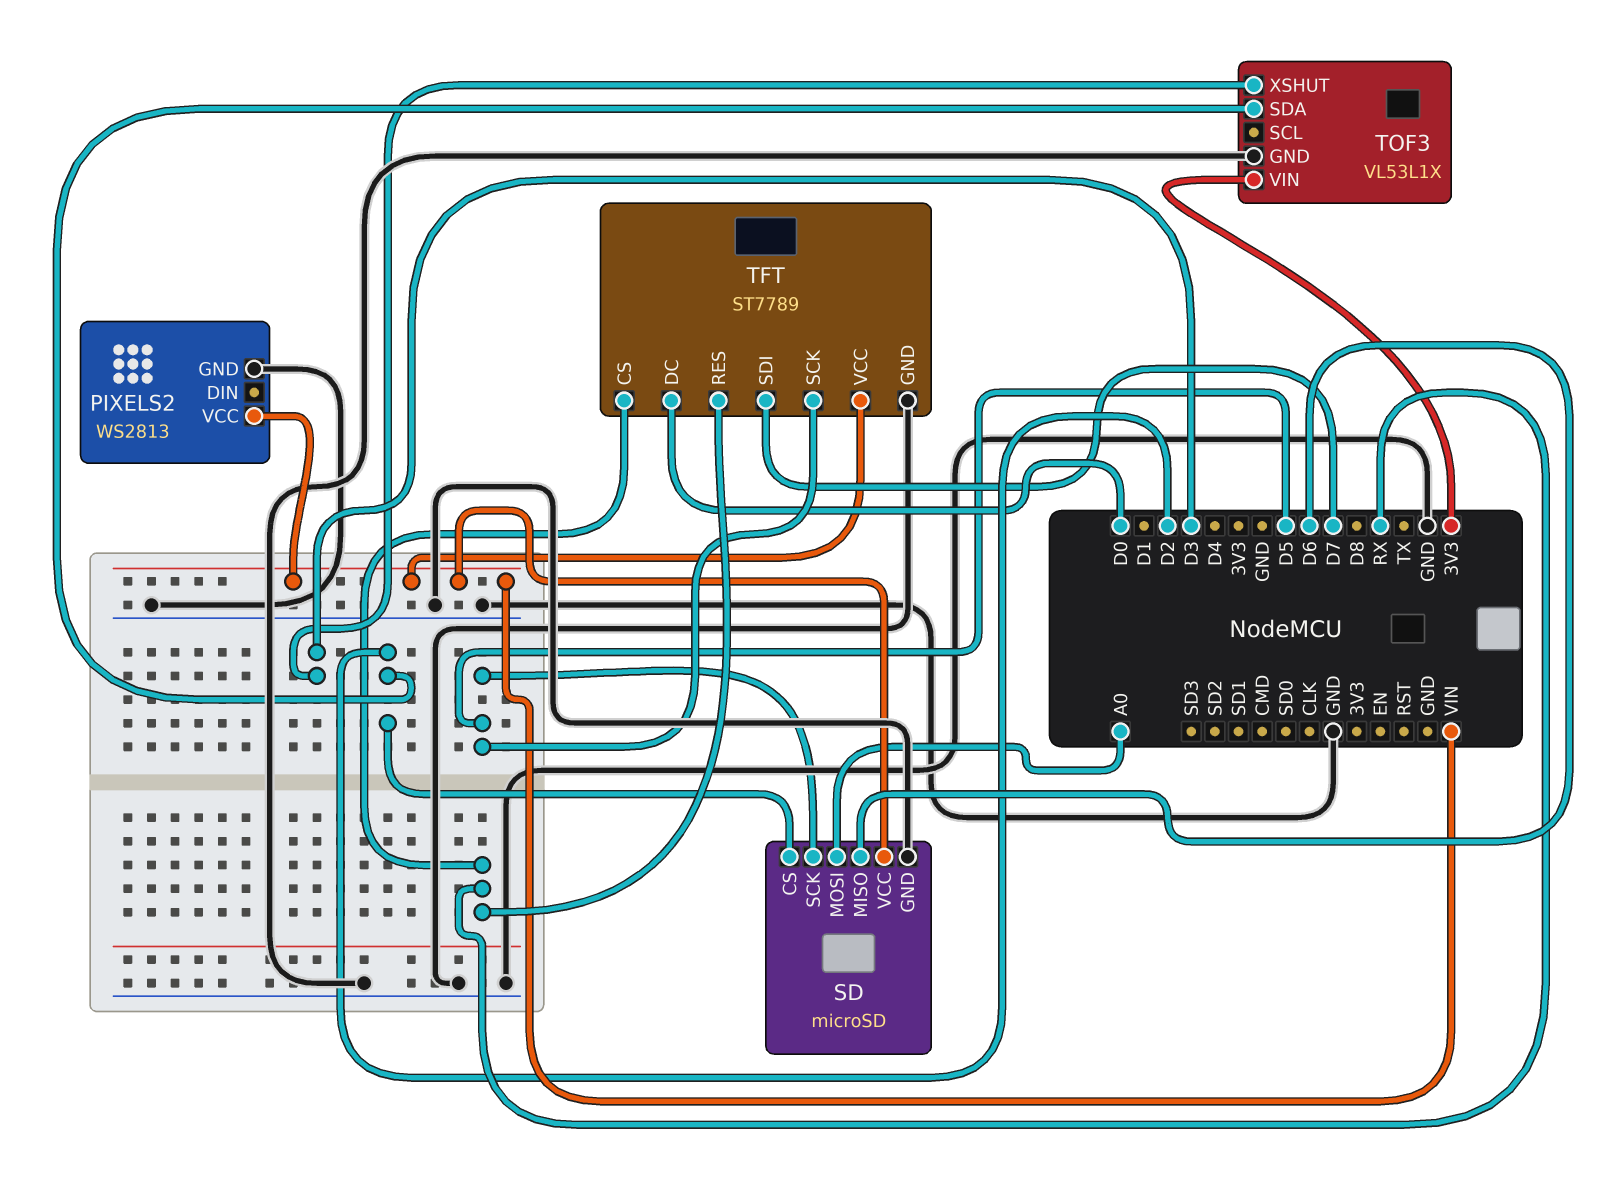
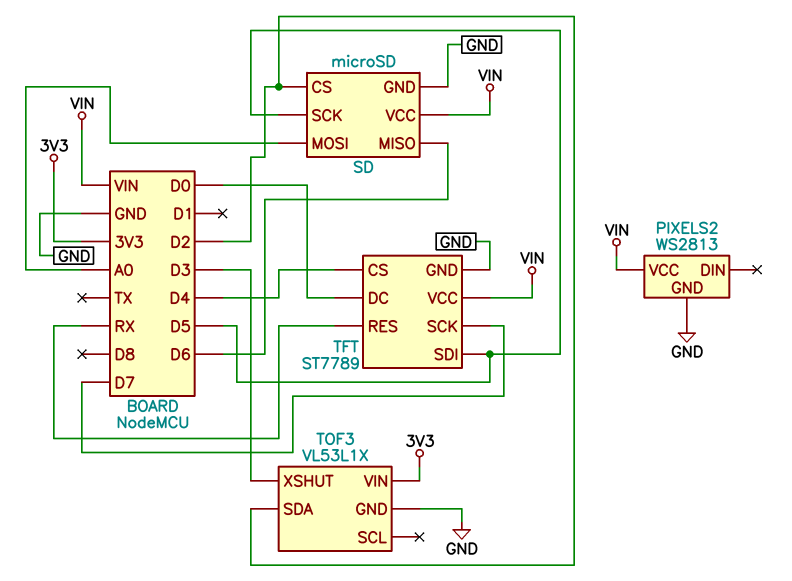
TFT pin CS: RX -> D4
TFT pin SCK: D5 -> D7
TFT pin SDI: D7 -> D5

